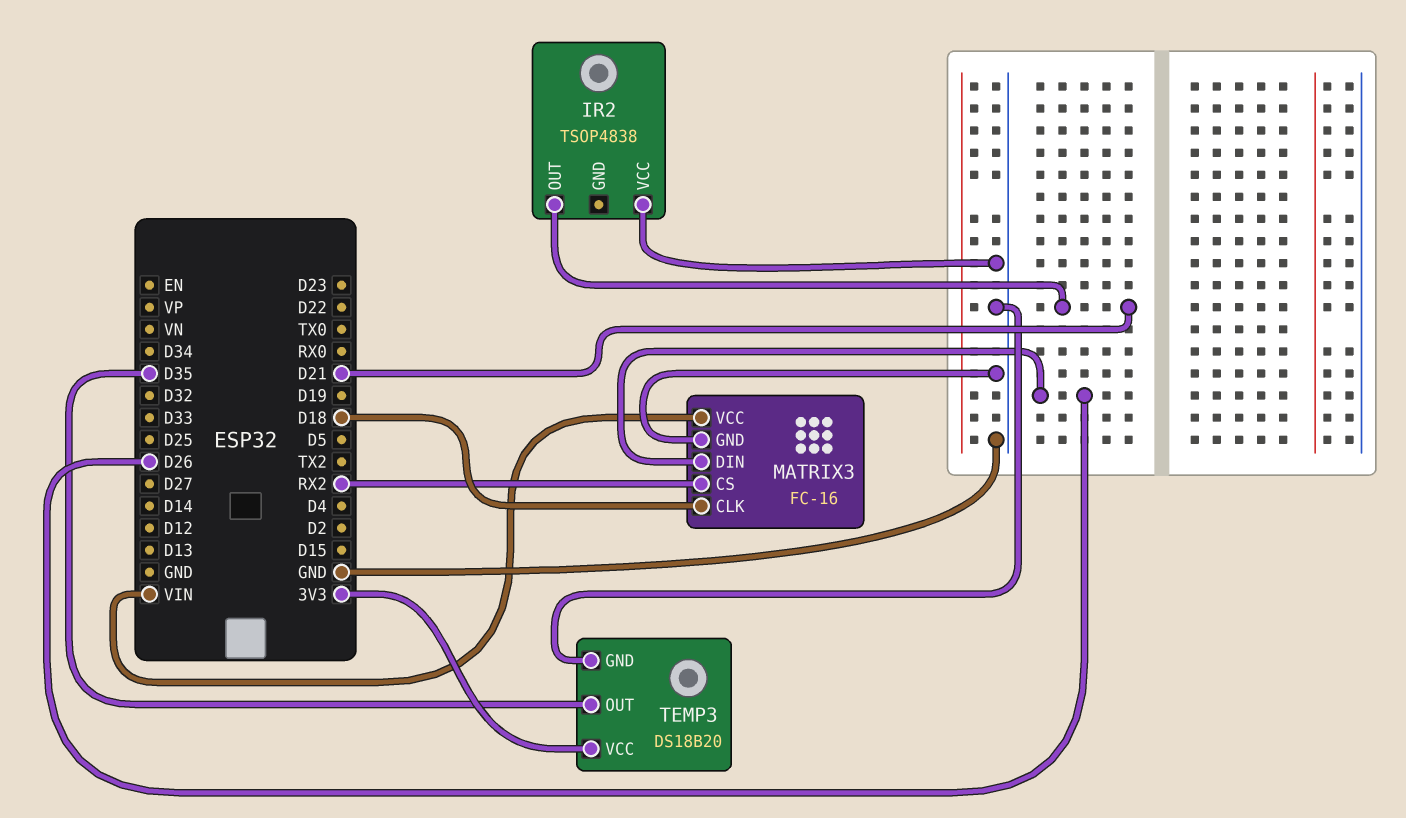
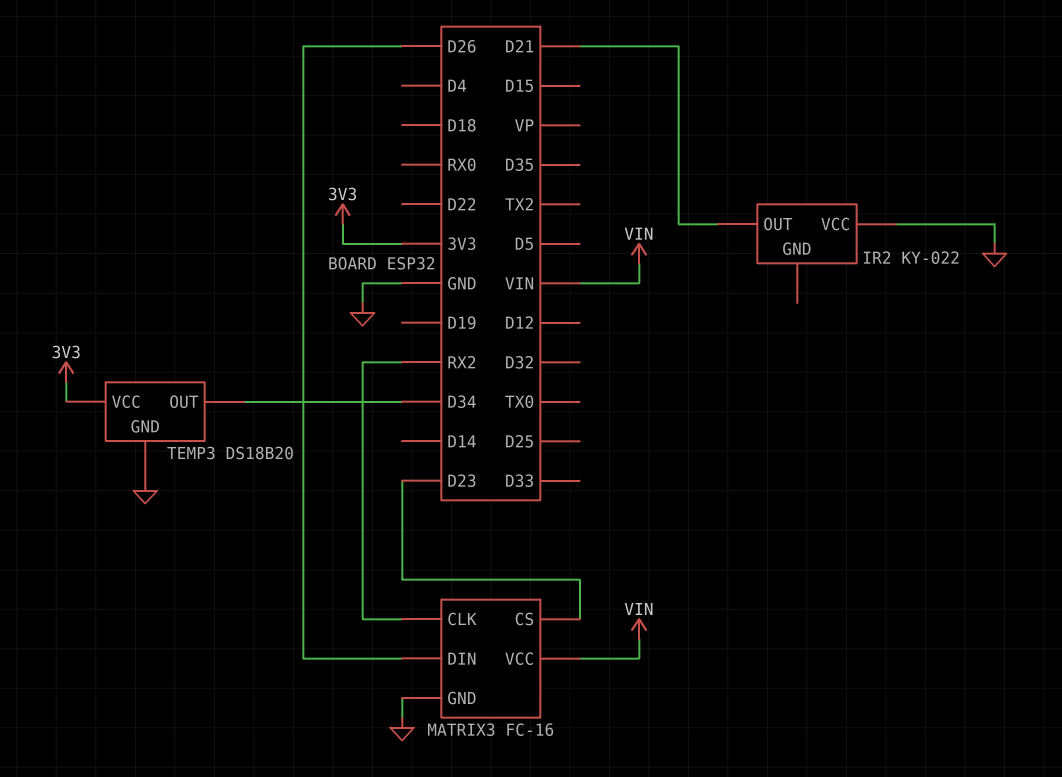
IR2: TSOP4838 -> KY-022
MATRIX3 pin CLK: D18 -> RX2
MATRIX3 pin CS: RX2 -> D23
TEMP3 pin OUT: D35 -> D34

